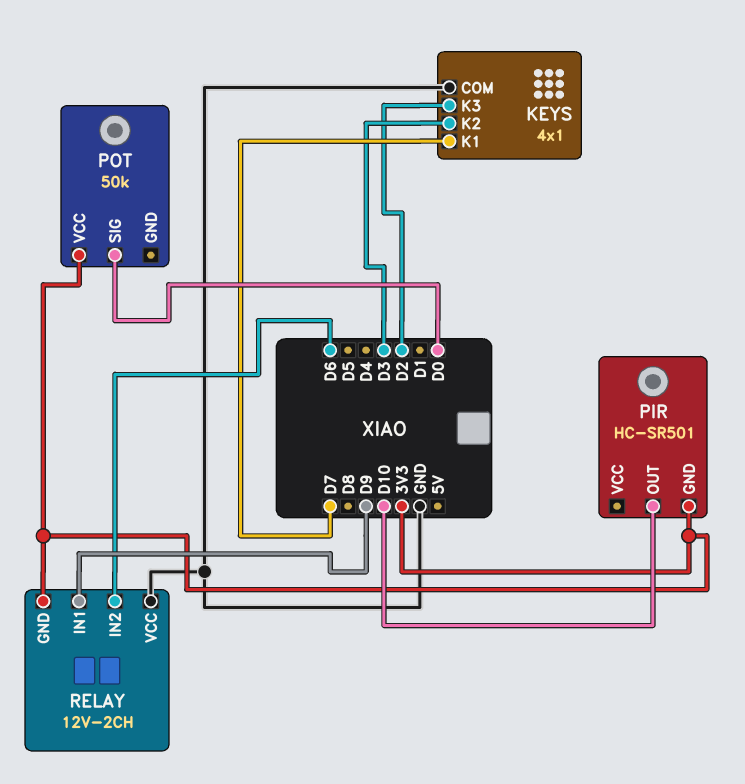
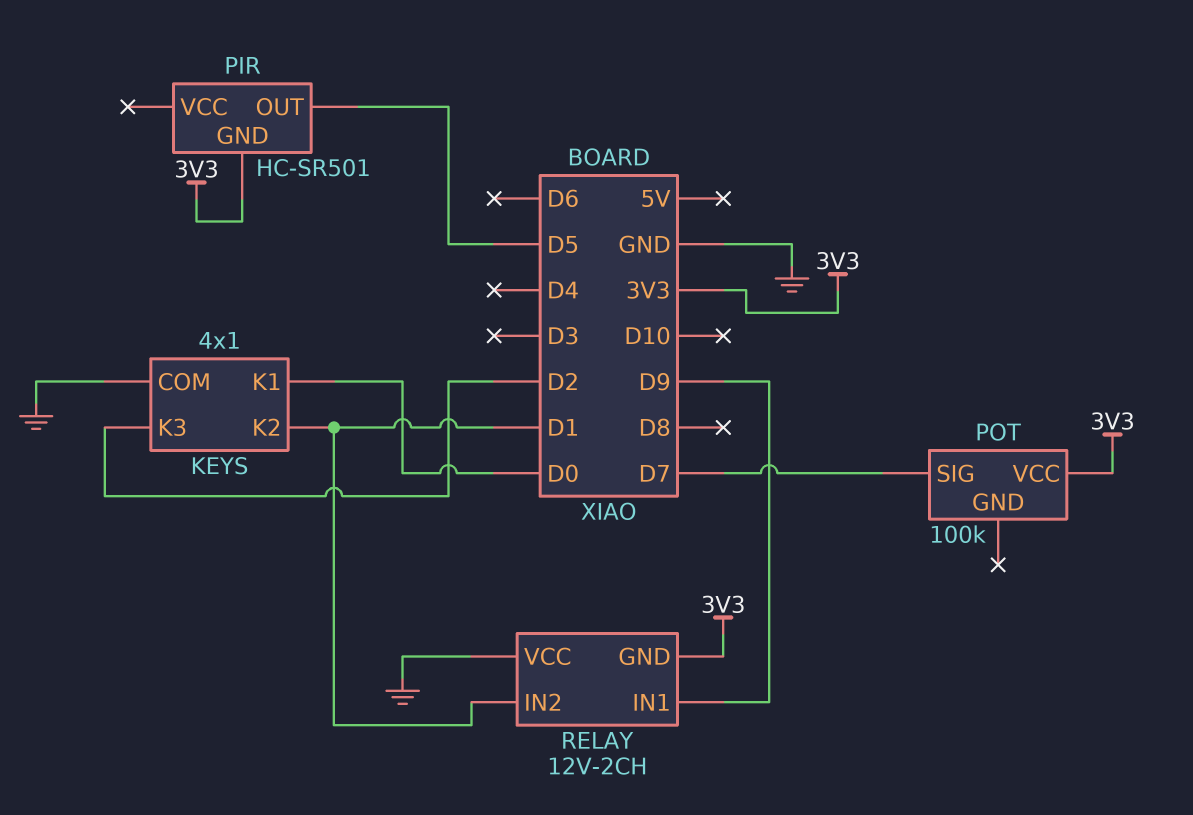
KEYS pin K1: D7 -> D0
KEYS pin K2: D3 -> D1
PIR pin OUT: D10 -> D5
POT: 50k -> 100k
POT pin SIG: D0 -> D7
RELAY pin IN2: D6 -> D1

